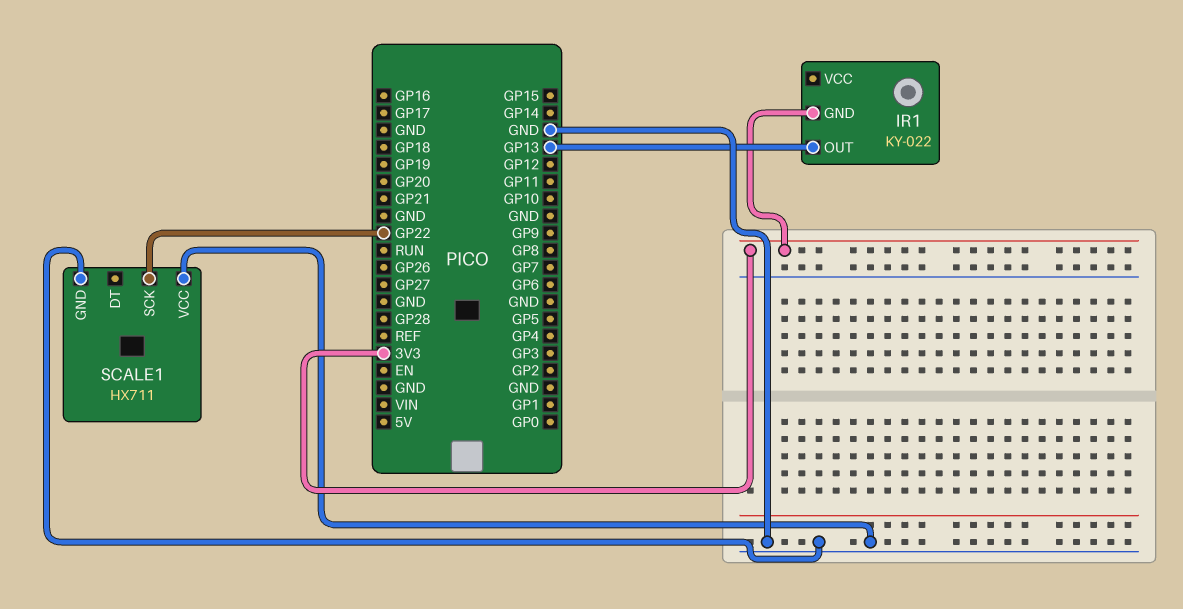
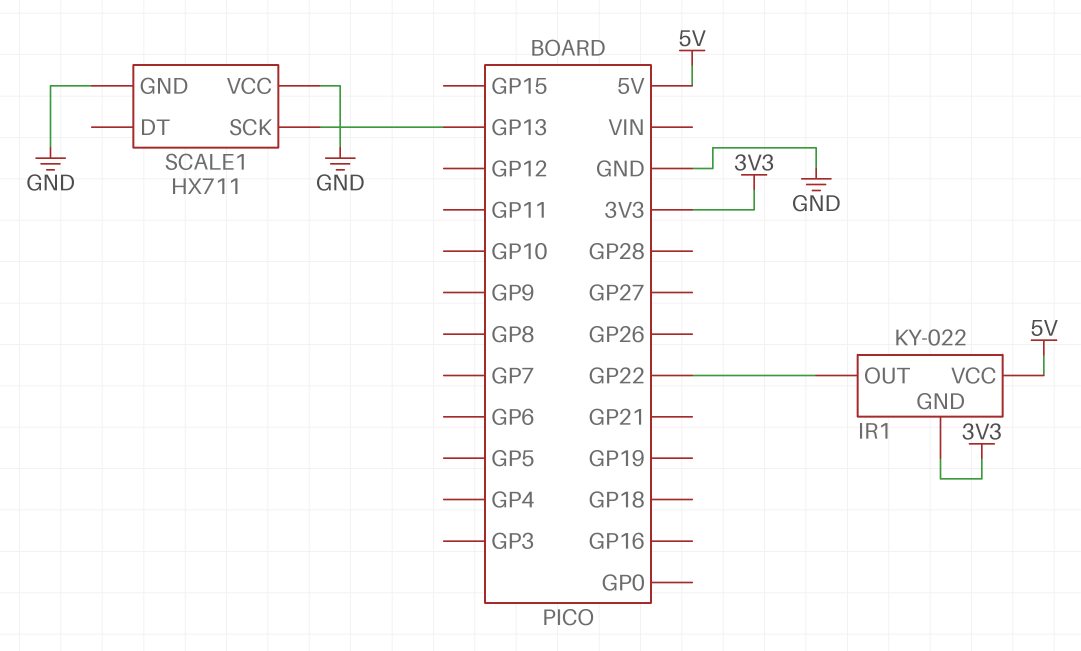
IR1 pin OUT: GP13 -> GP22
IR1 pin VCC: none -> 5V
SCALE1 pin SCK: GP22 -> GP13

